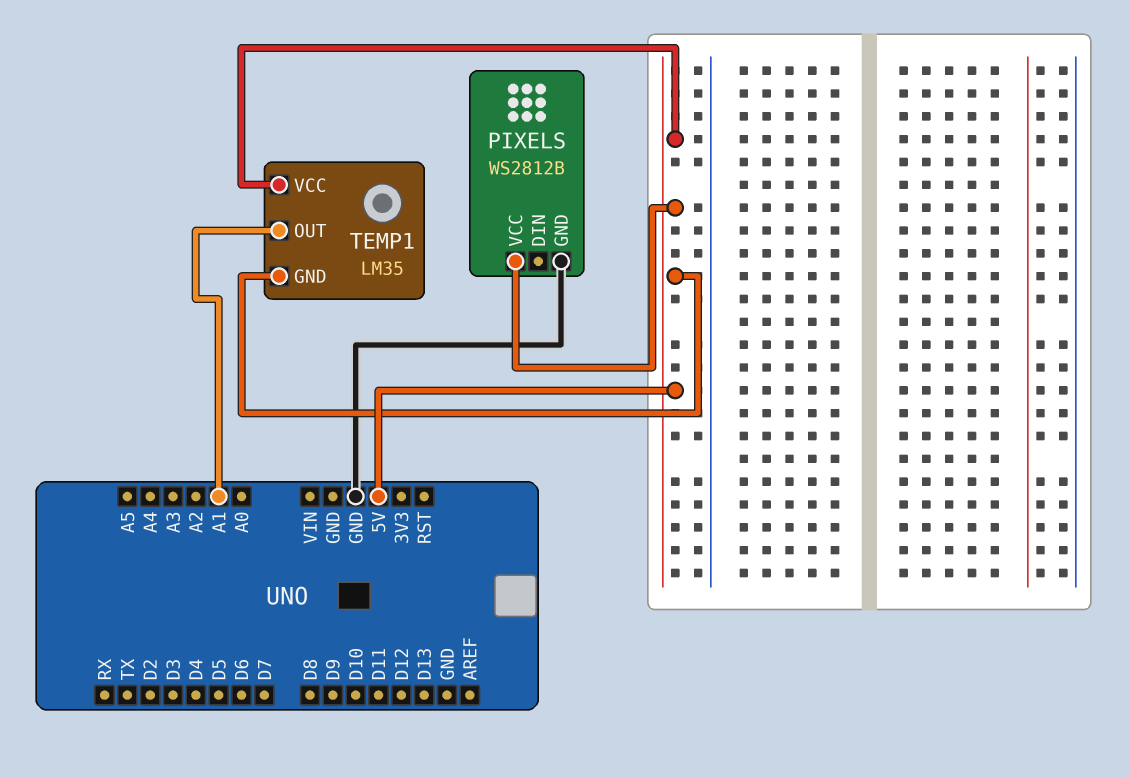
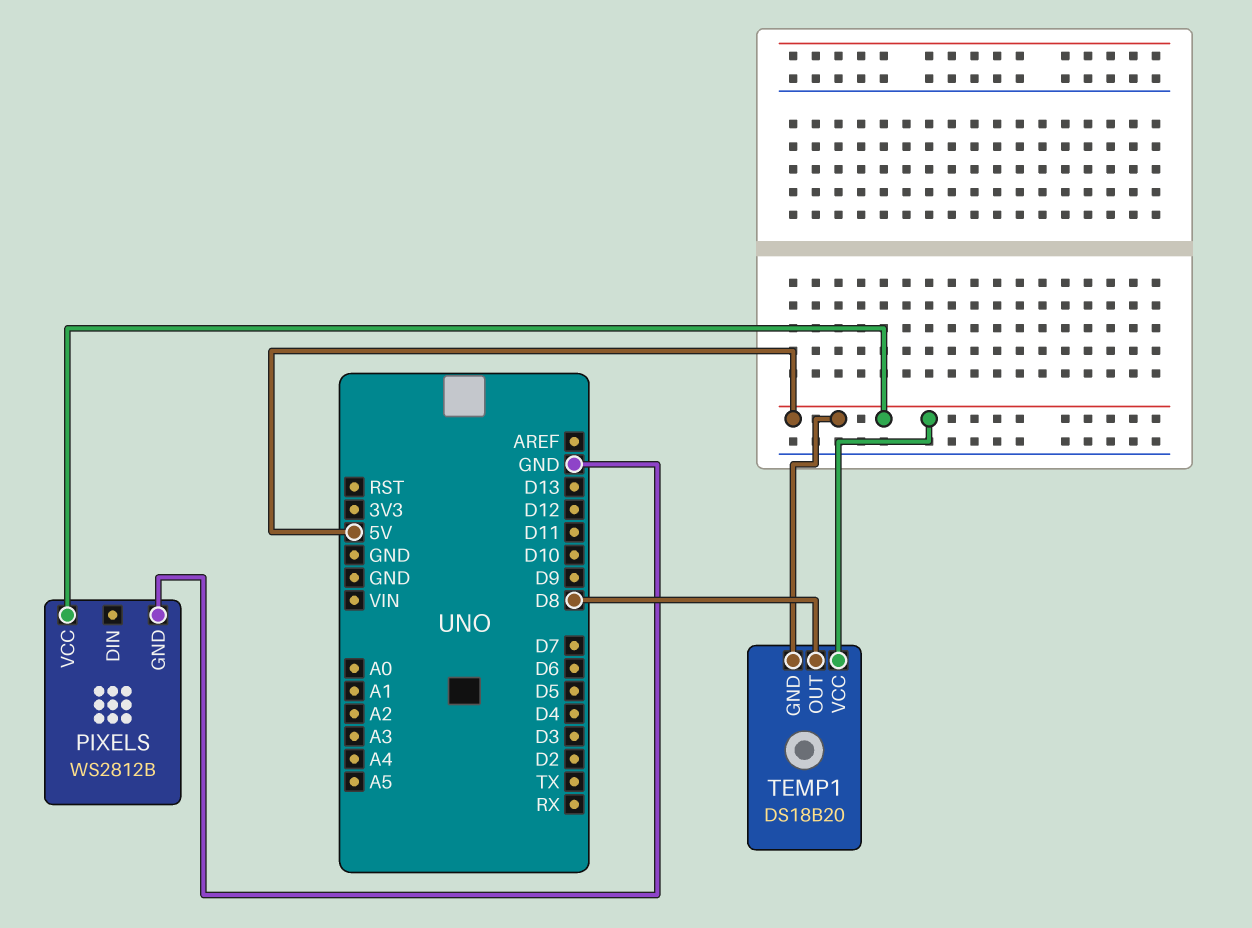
TEMP1: LM35 -> DS18B20
TEMP1 pin OUT: A1 -> D8

